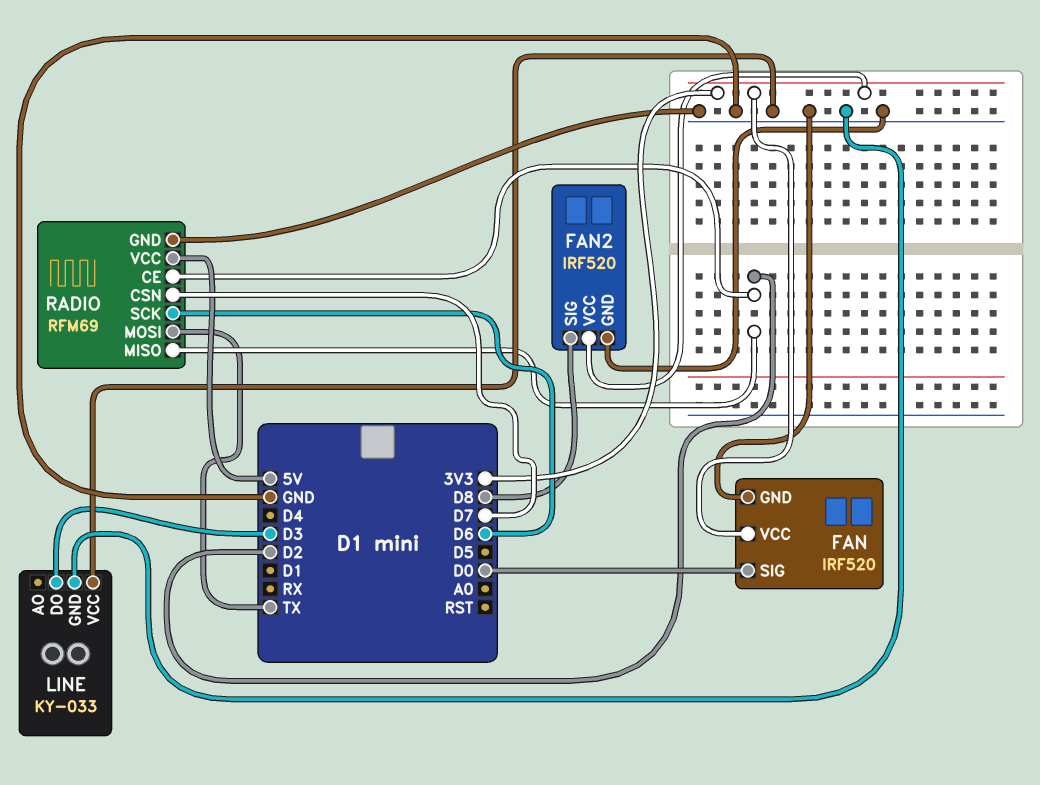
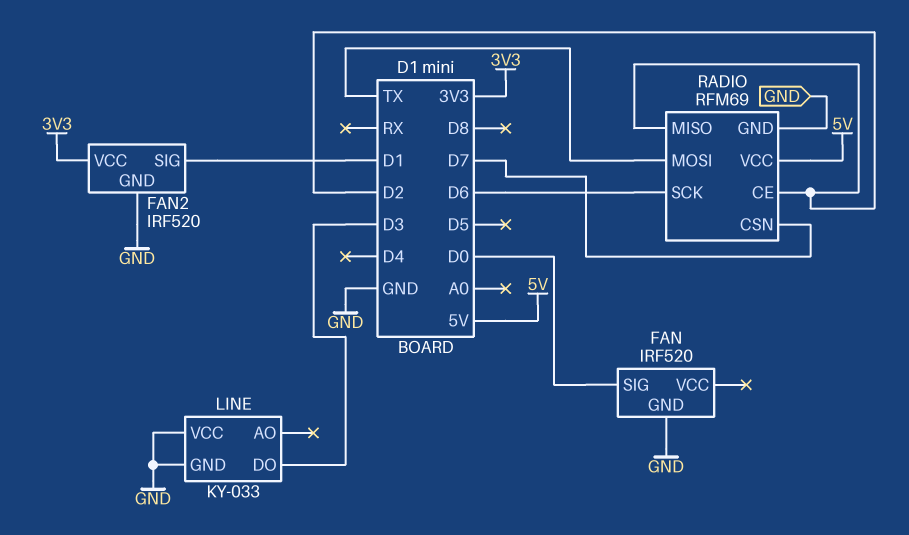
FAN pin VCC: 3V3 -> none
FAN2 pin SIG: D8 -> D1

